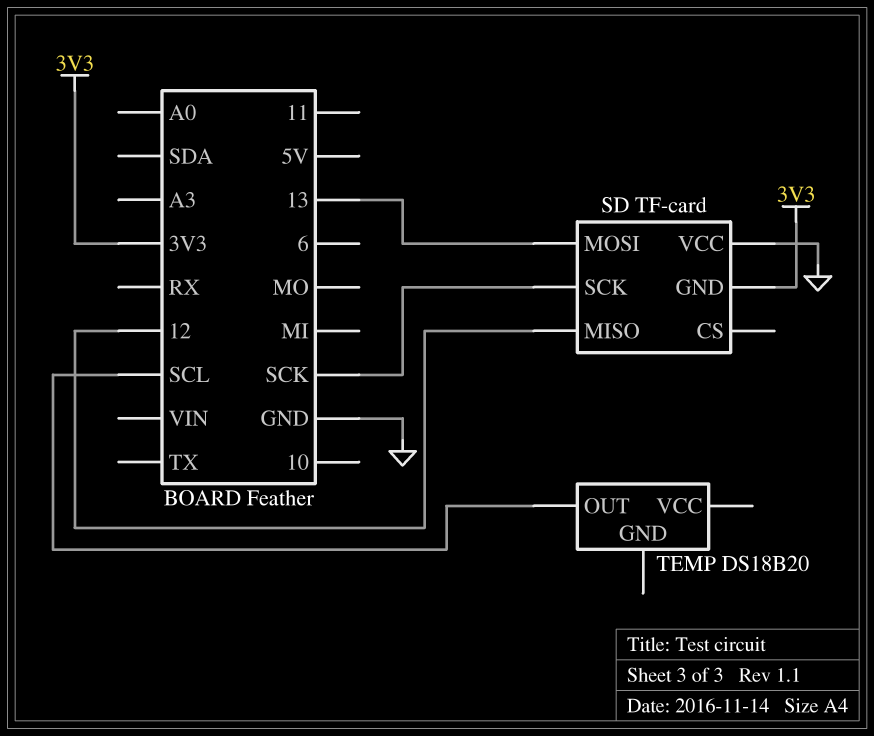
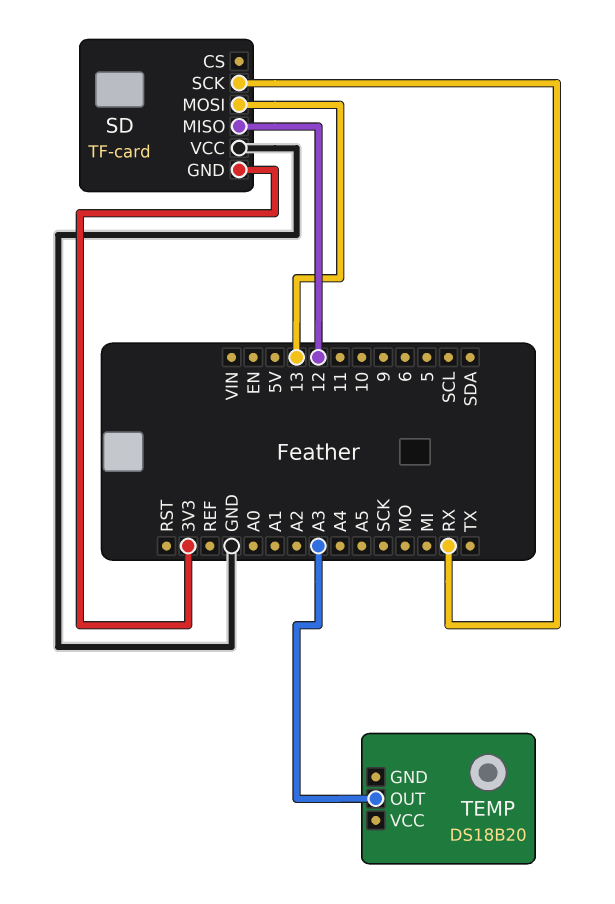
SD pin SCK: SCK -> RX
TEMP pin OUT: SCL -> A3

